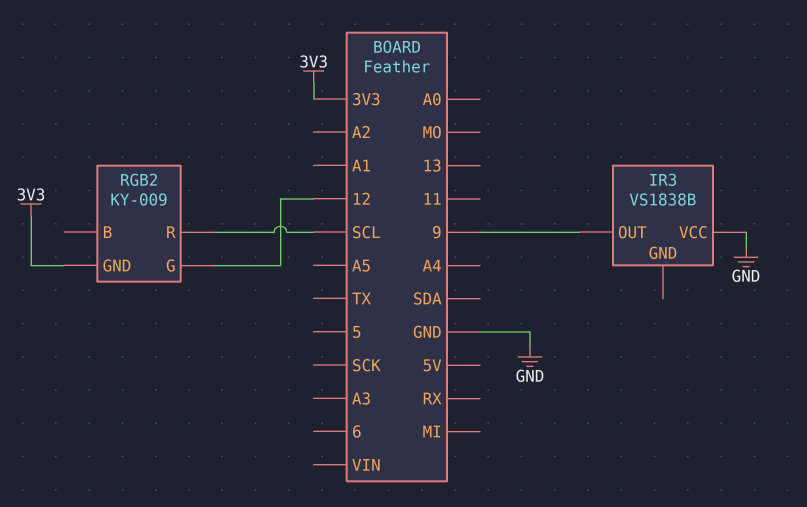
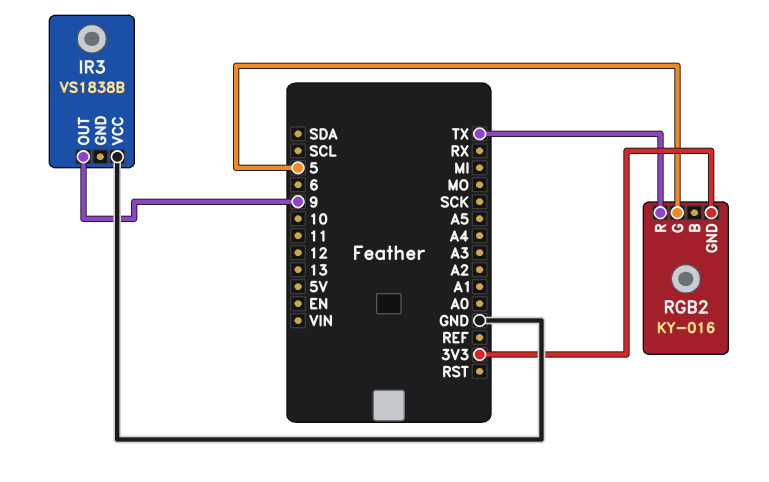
RGB2: KY-009 -> KY-016
RGB2 pin G: 12 -> 5
RGB2 pin R: SCL -> TX

